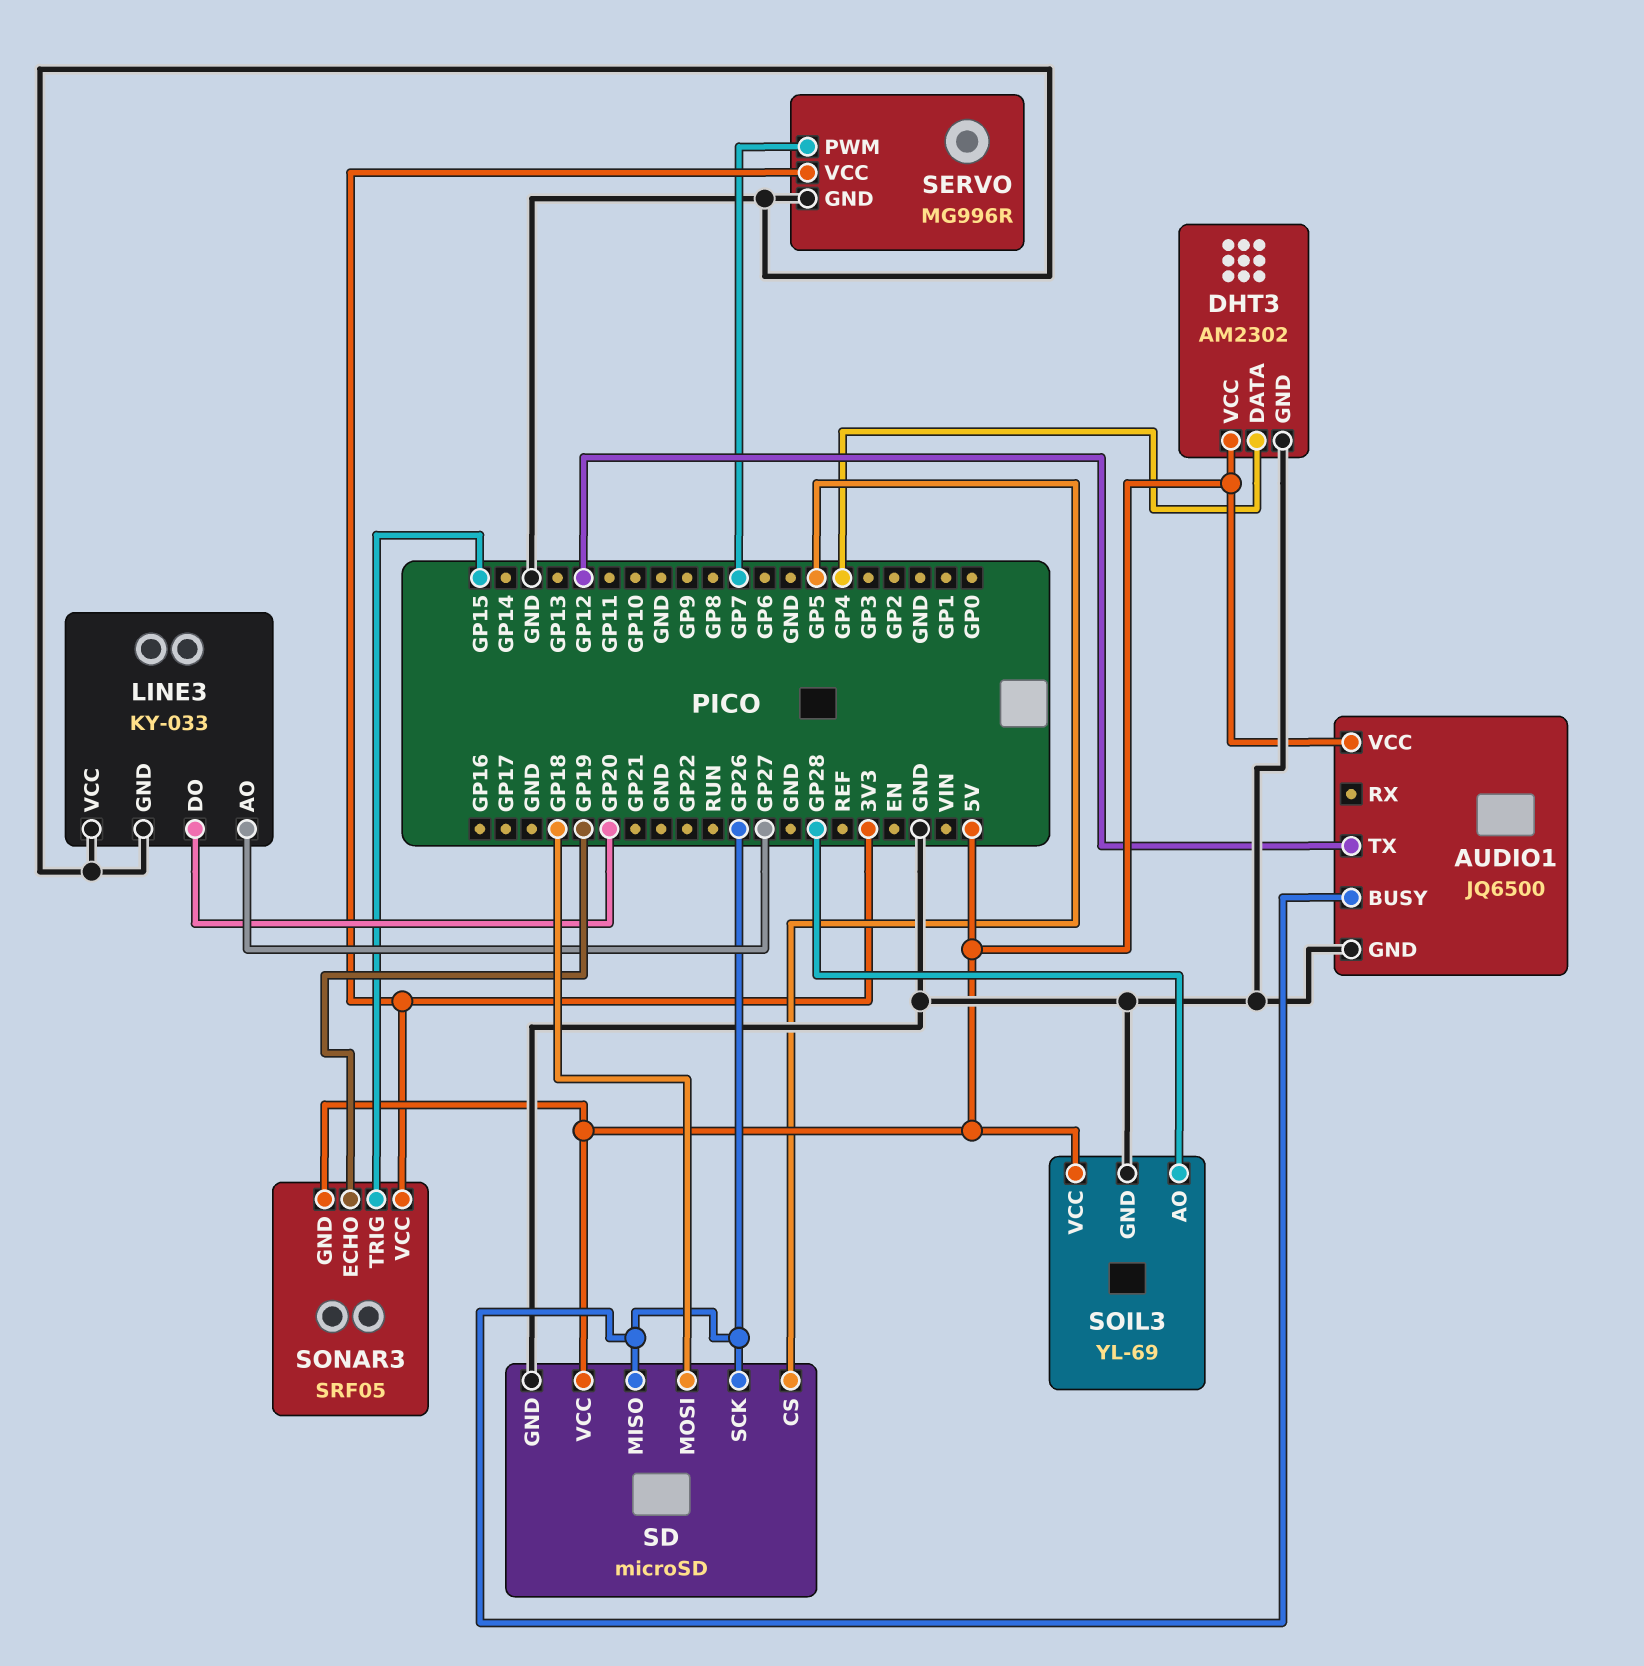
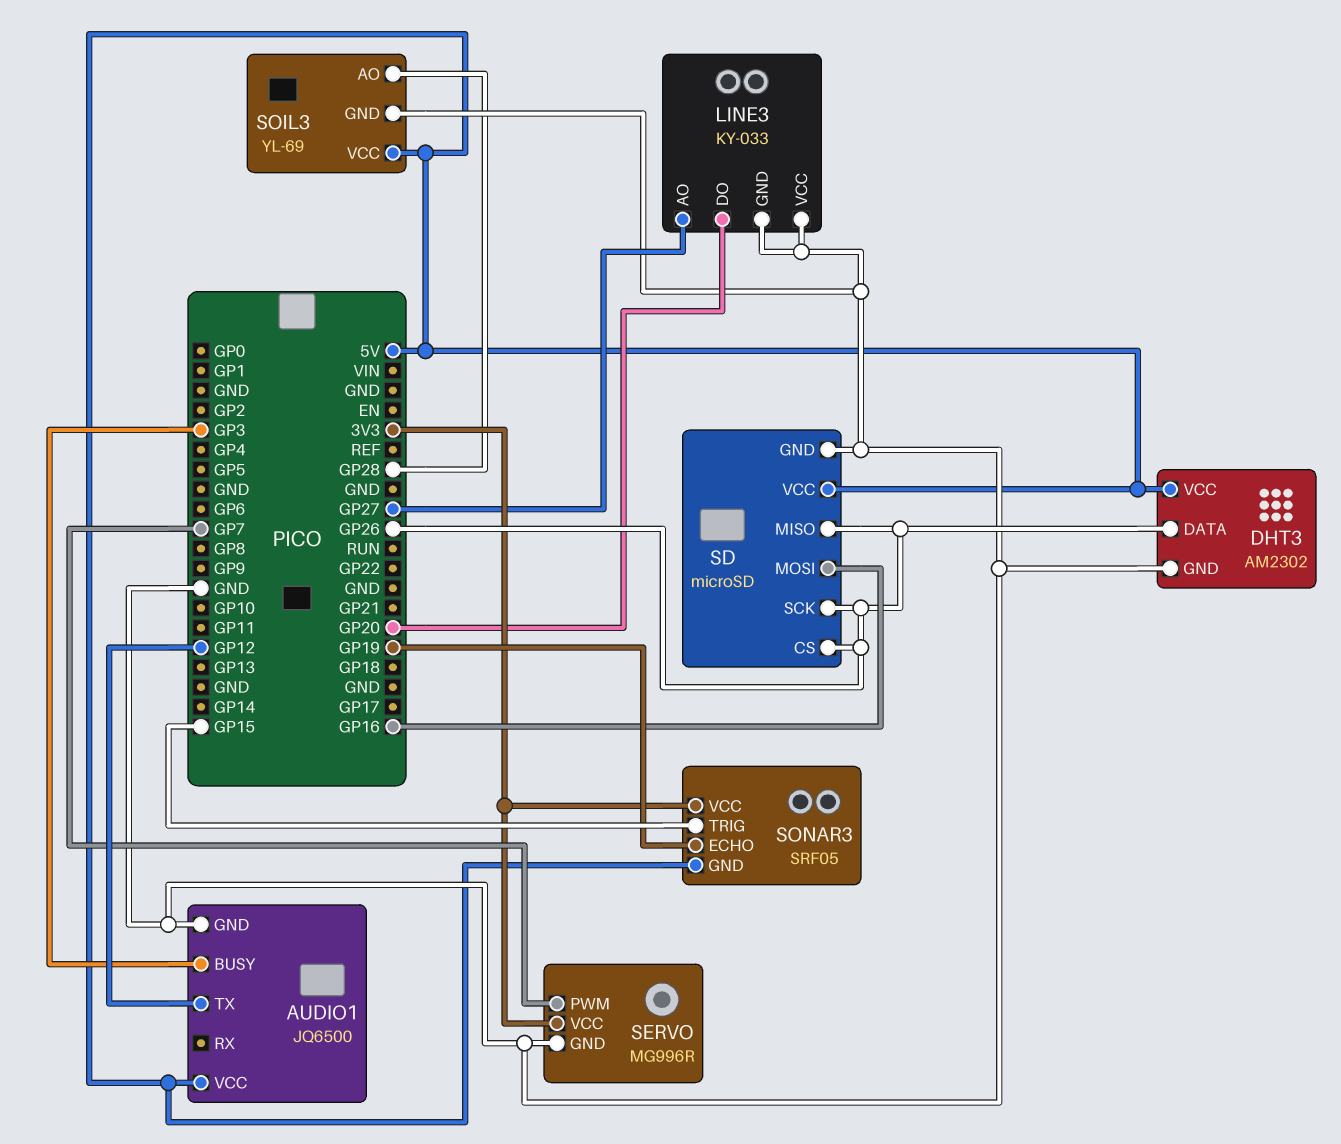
AUDIO1 pin BUSY: GP26 -> GP3
DHT3 pin DATA: GP4 -> GP26
SD pin CS: GP5 -> GP26
SD pin MOSI: GP18 -> GP16

